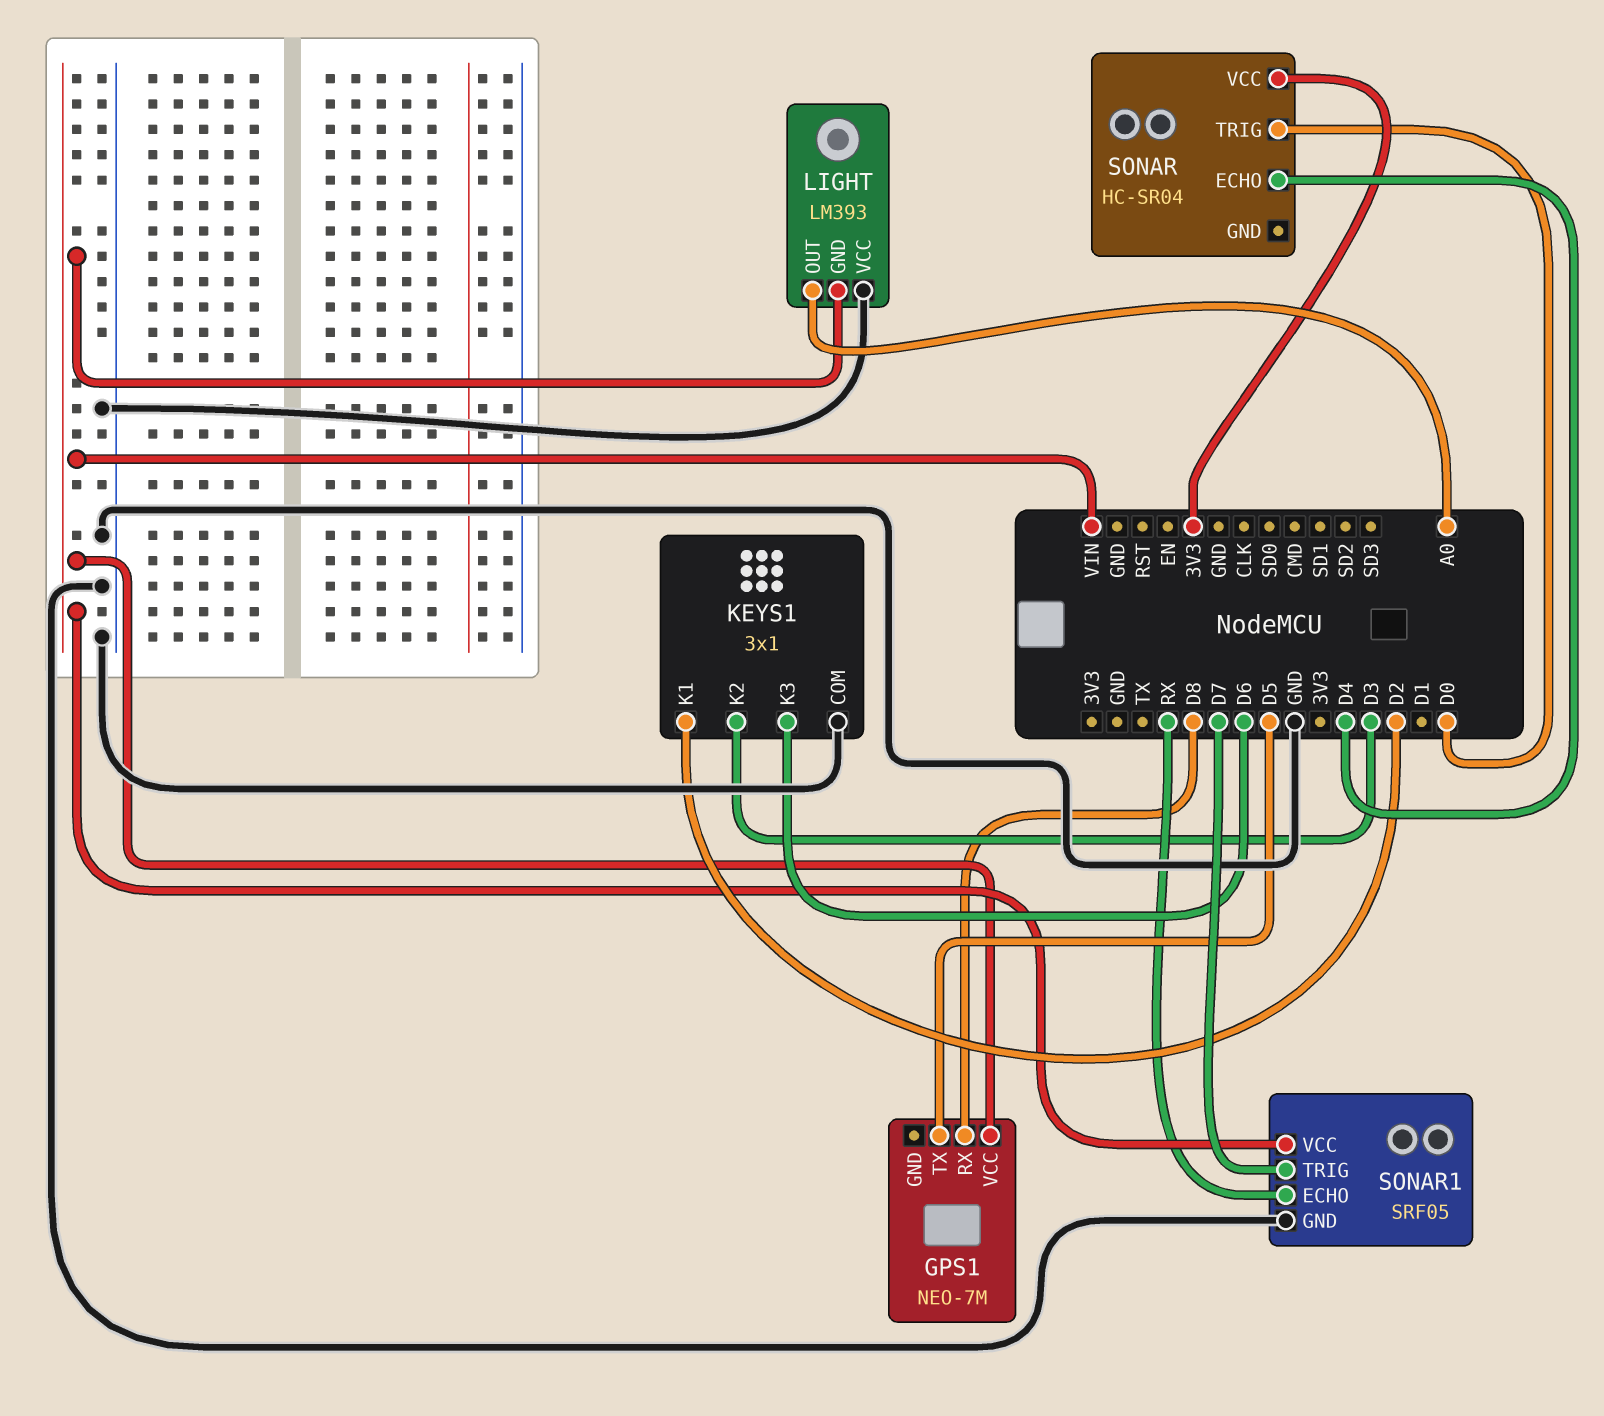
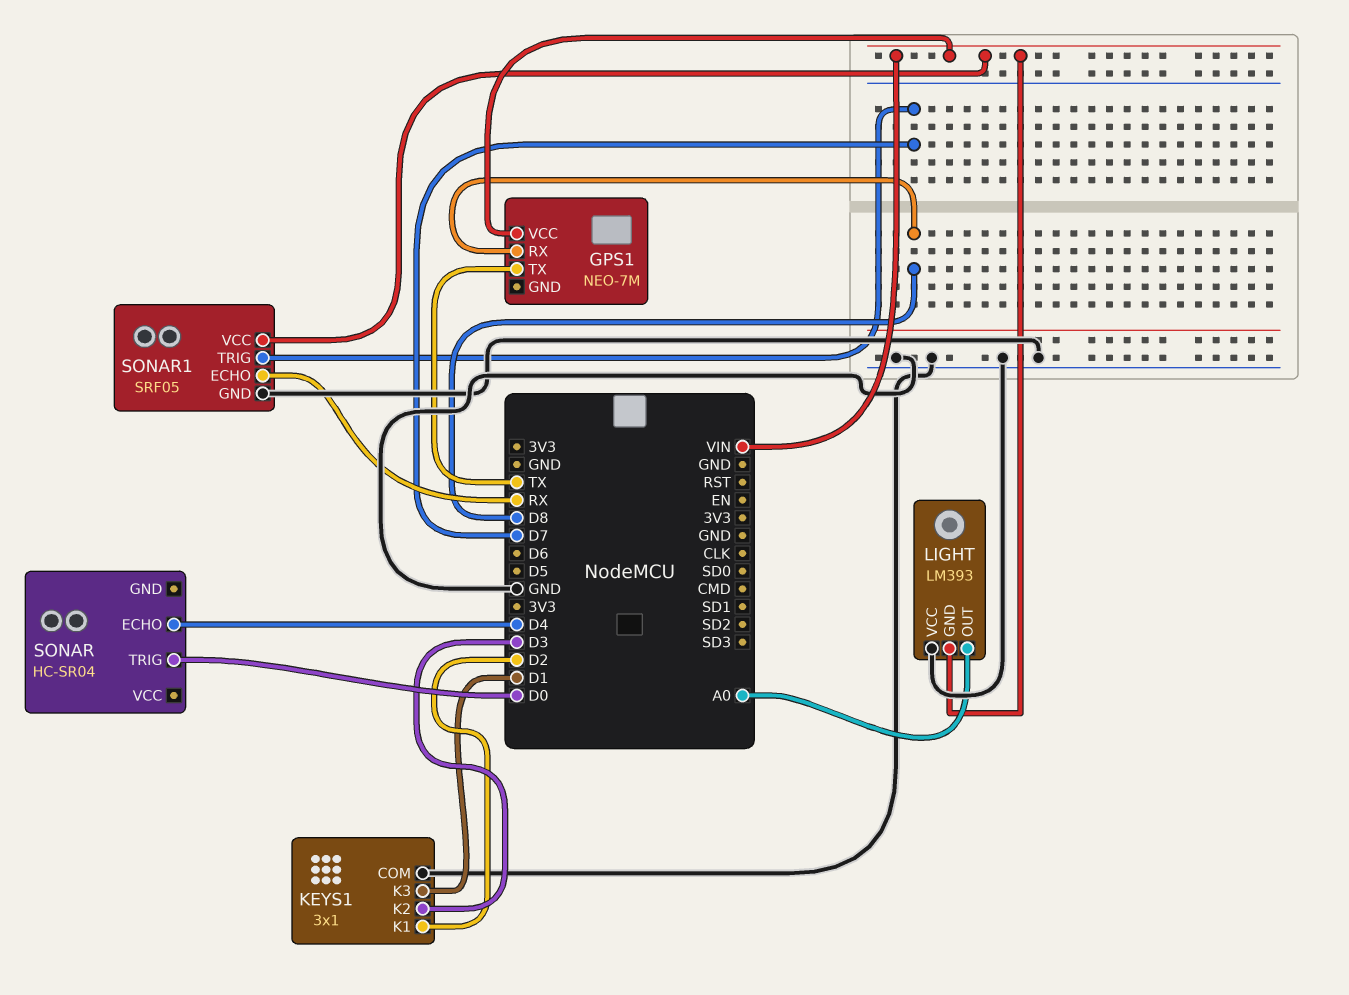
GPS1 pin TX: D5 -> TX
KEYS1 pin K3: D6 -> D1
SONAR pin VCC: 3V3 -> none

